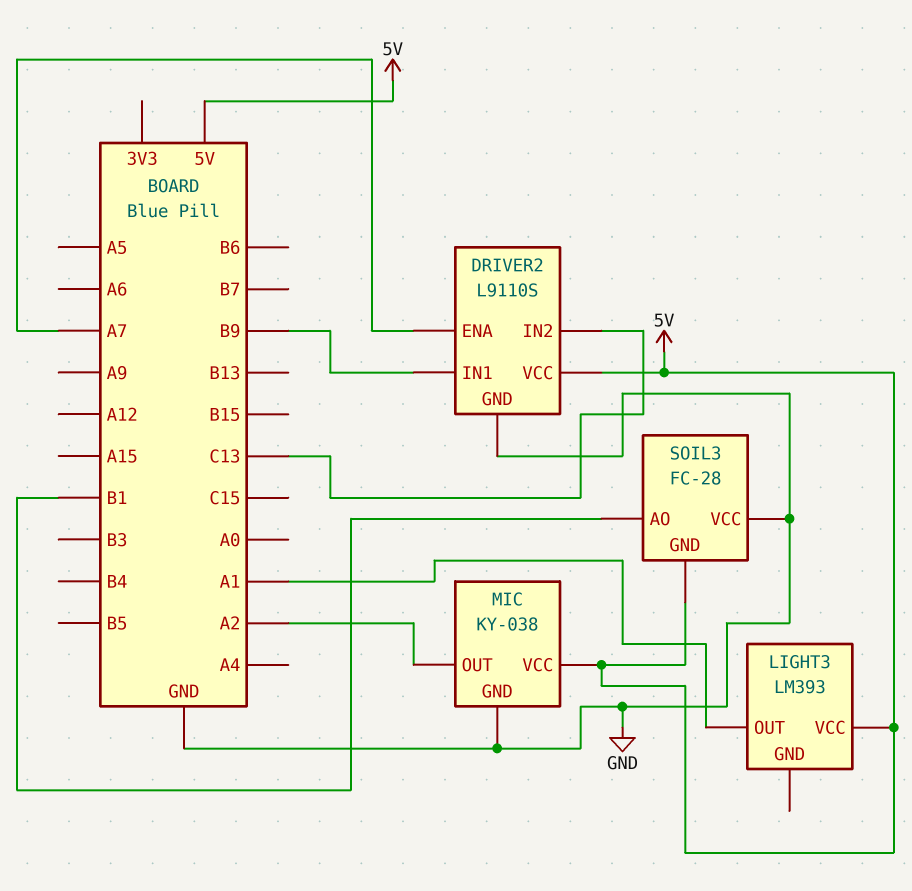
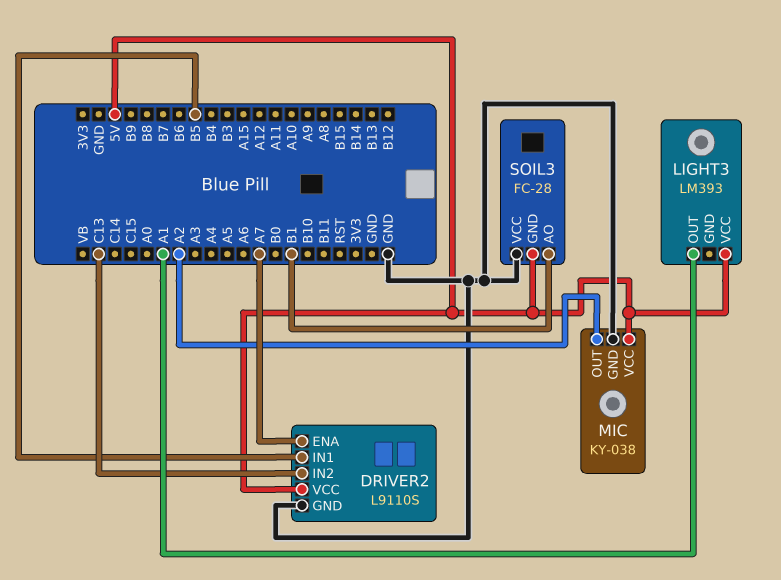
DRIVER2 pin IN1: B9 -> B5

